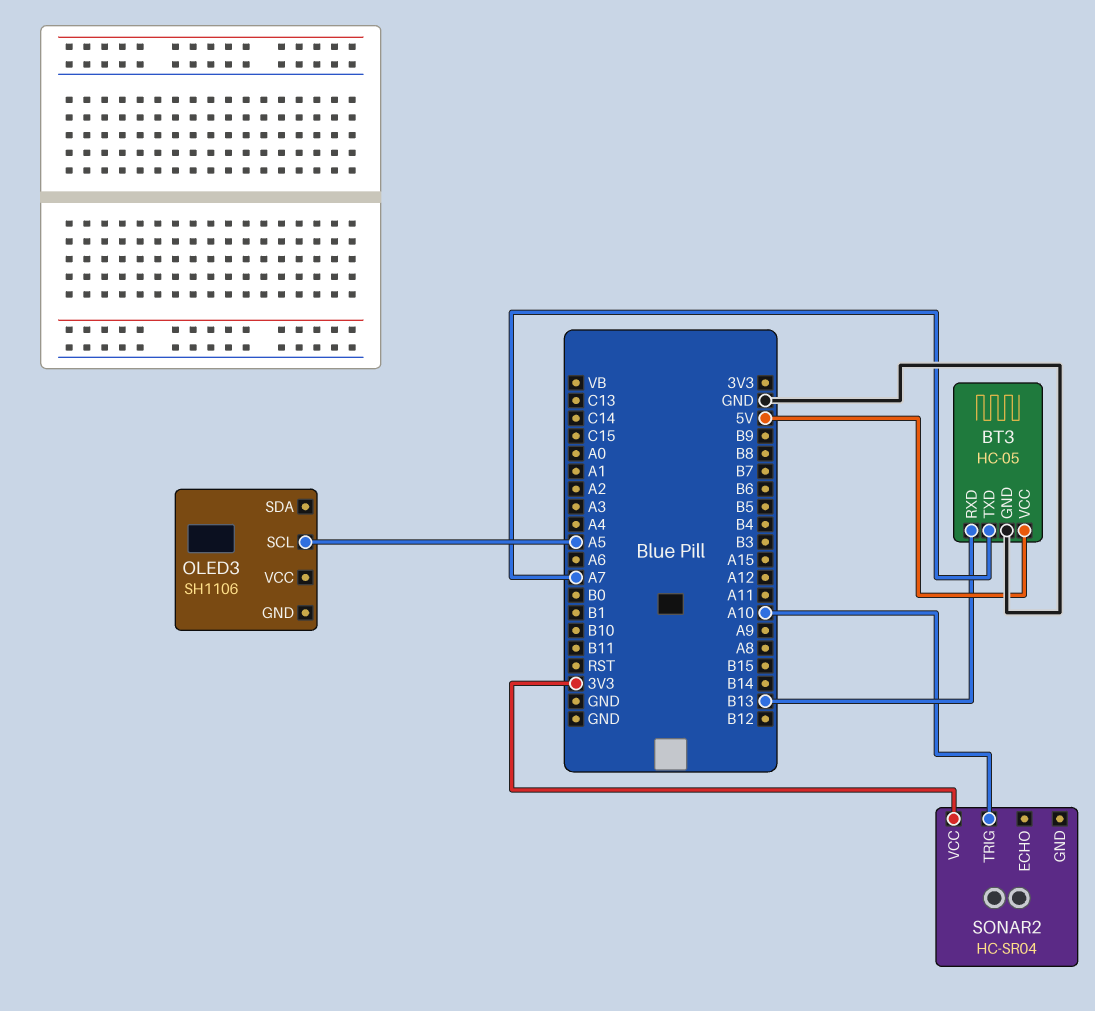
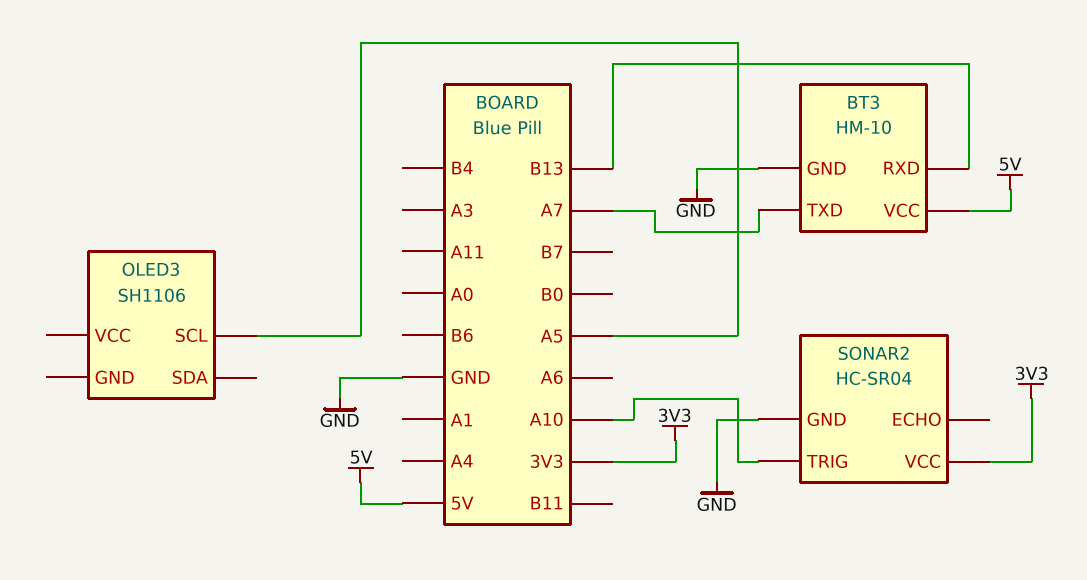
BT3: HC-05 -> HM-10
SONAR2 pin GND: none -> GND

